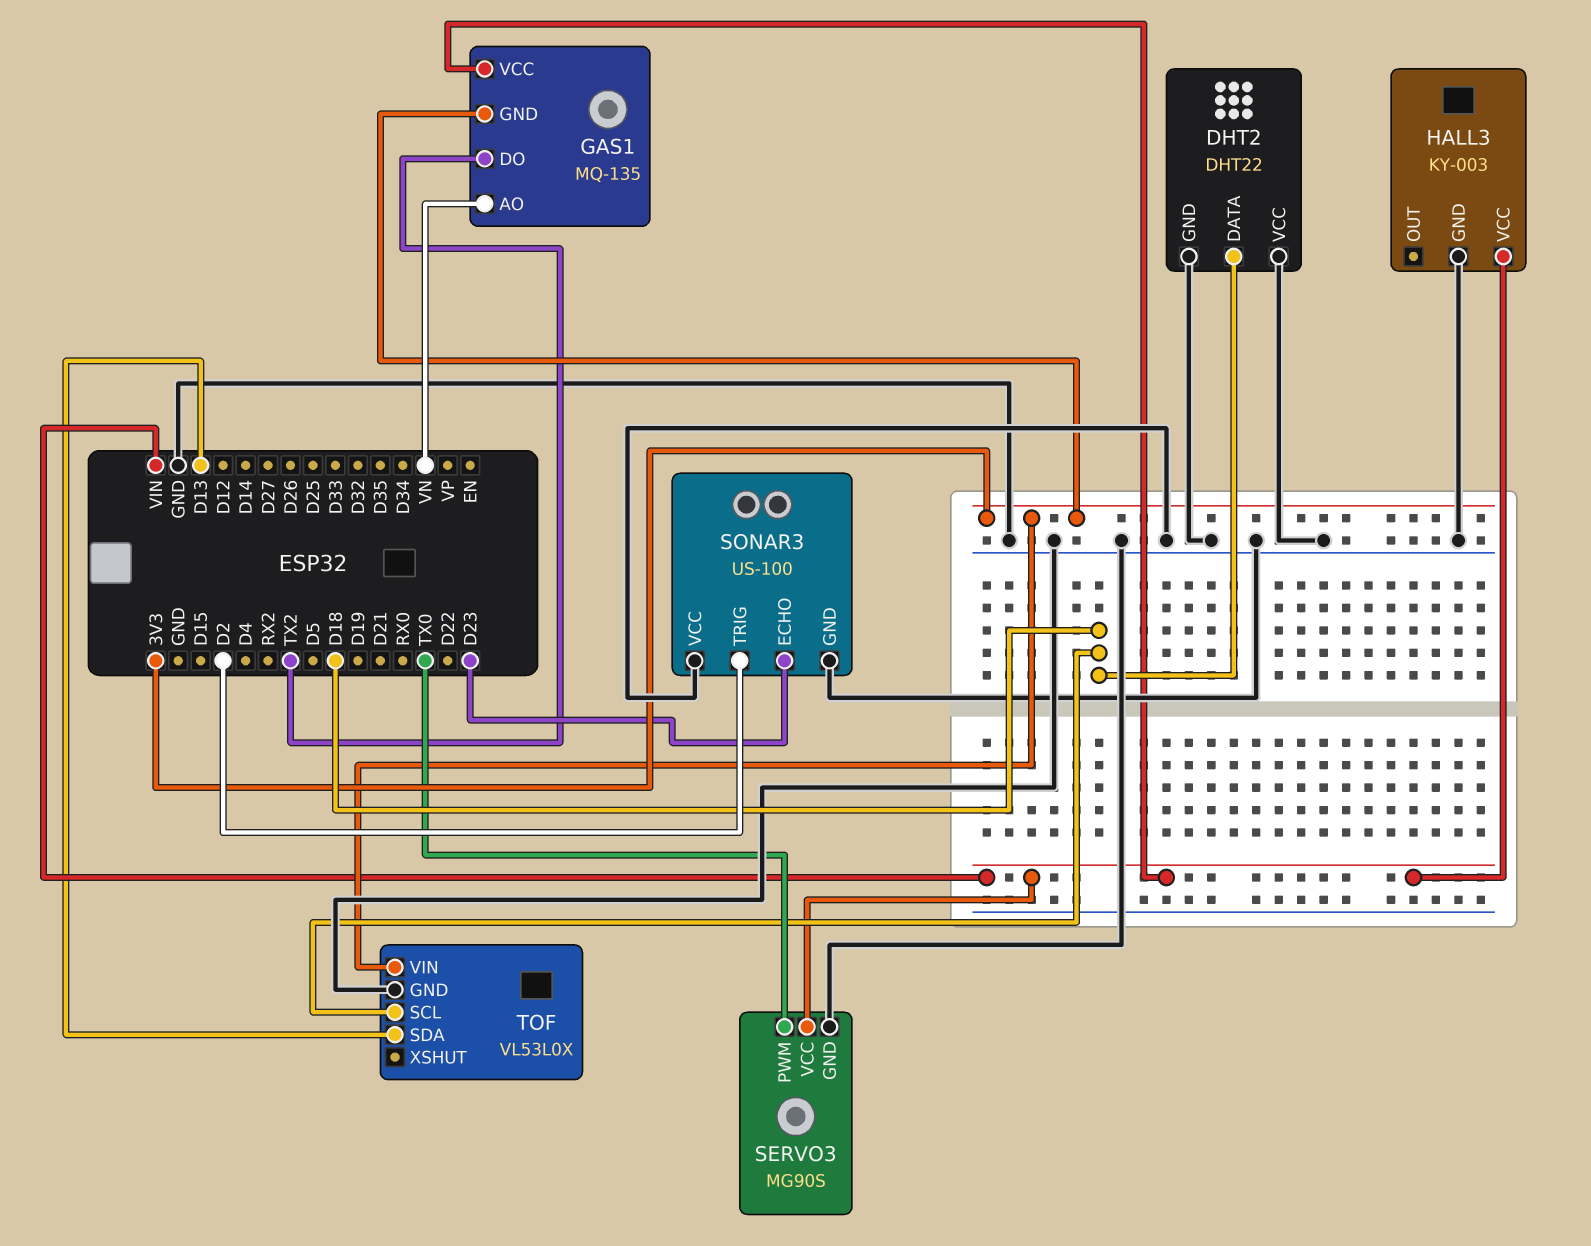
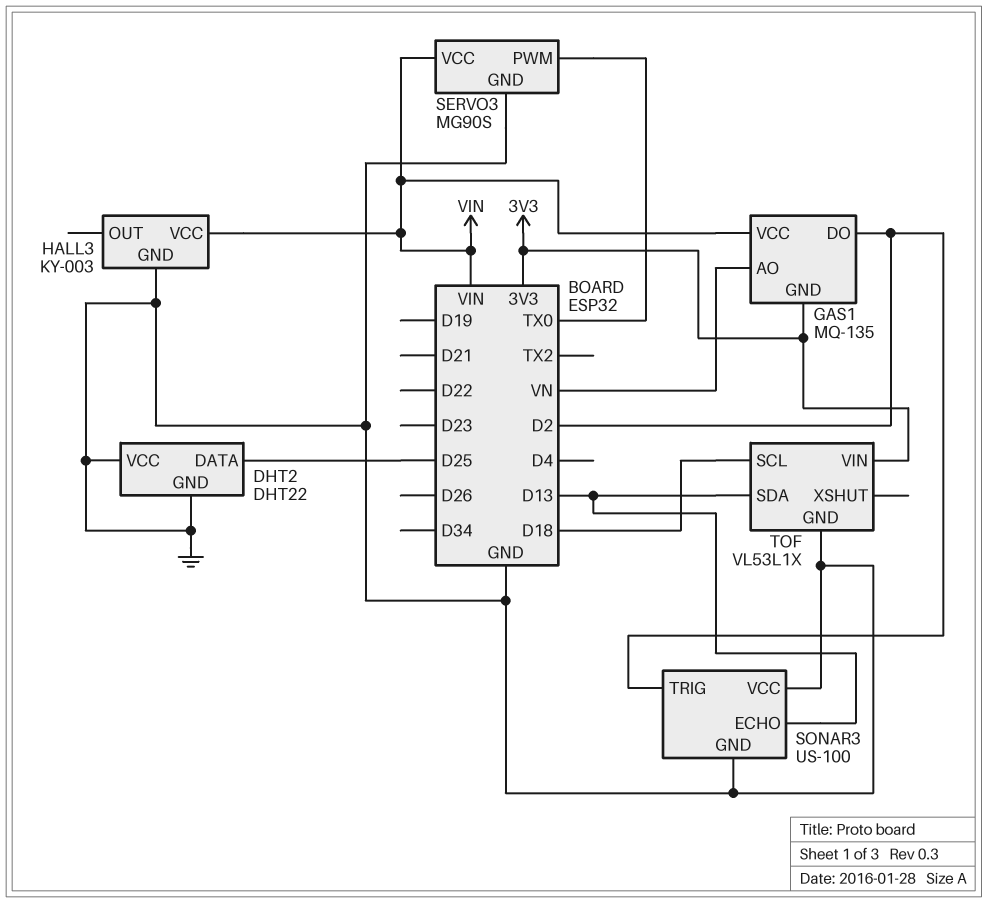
DHT2 pin DATA: D18 -> D25
GAS1 pin DO: TX2 -> D2
SONAR3 pin ECHO: D23 -> D13
TOF: VL53L0X -> VL53L1X

